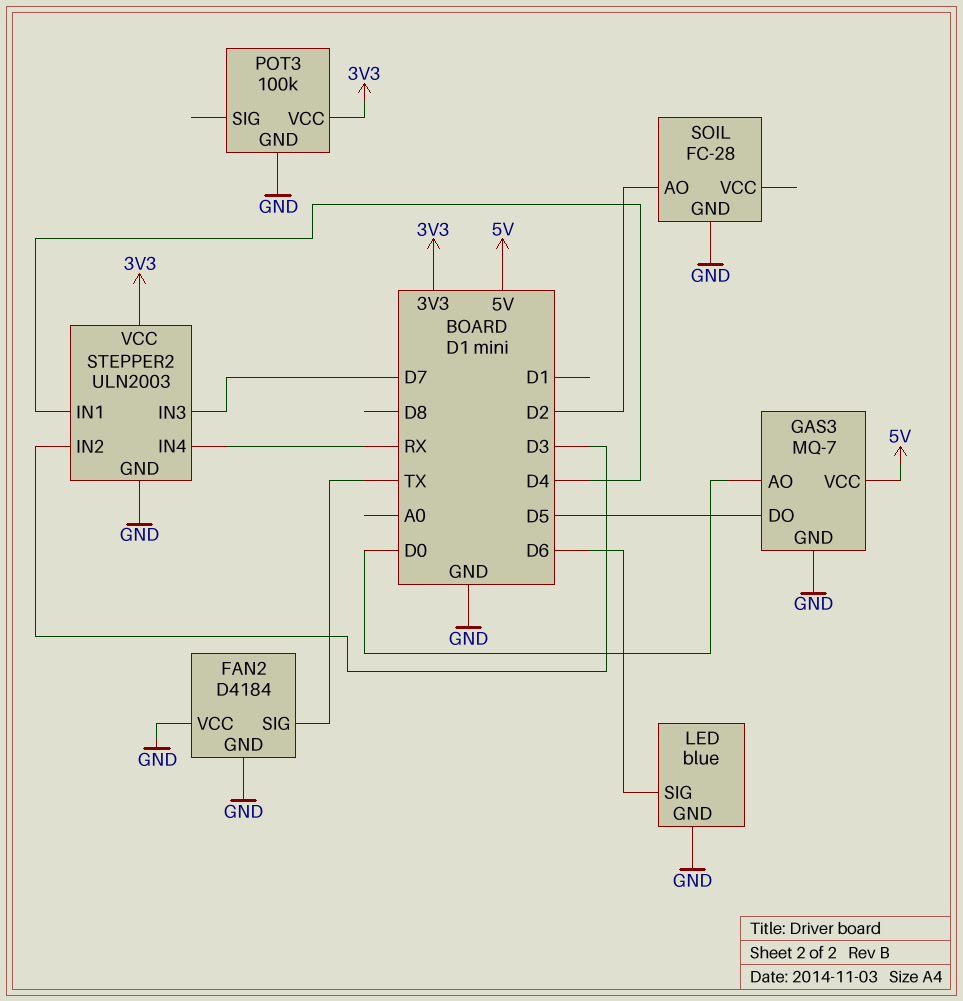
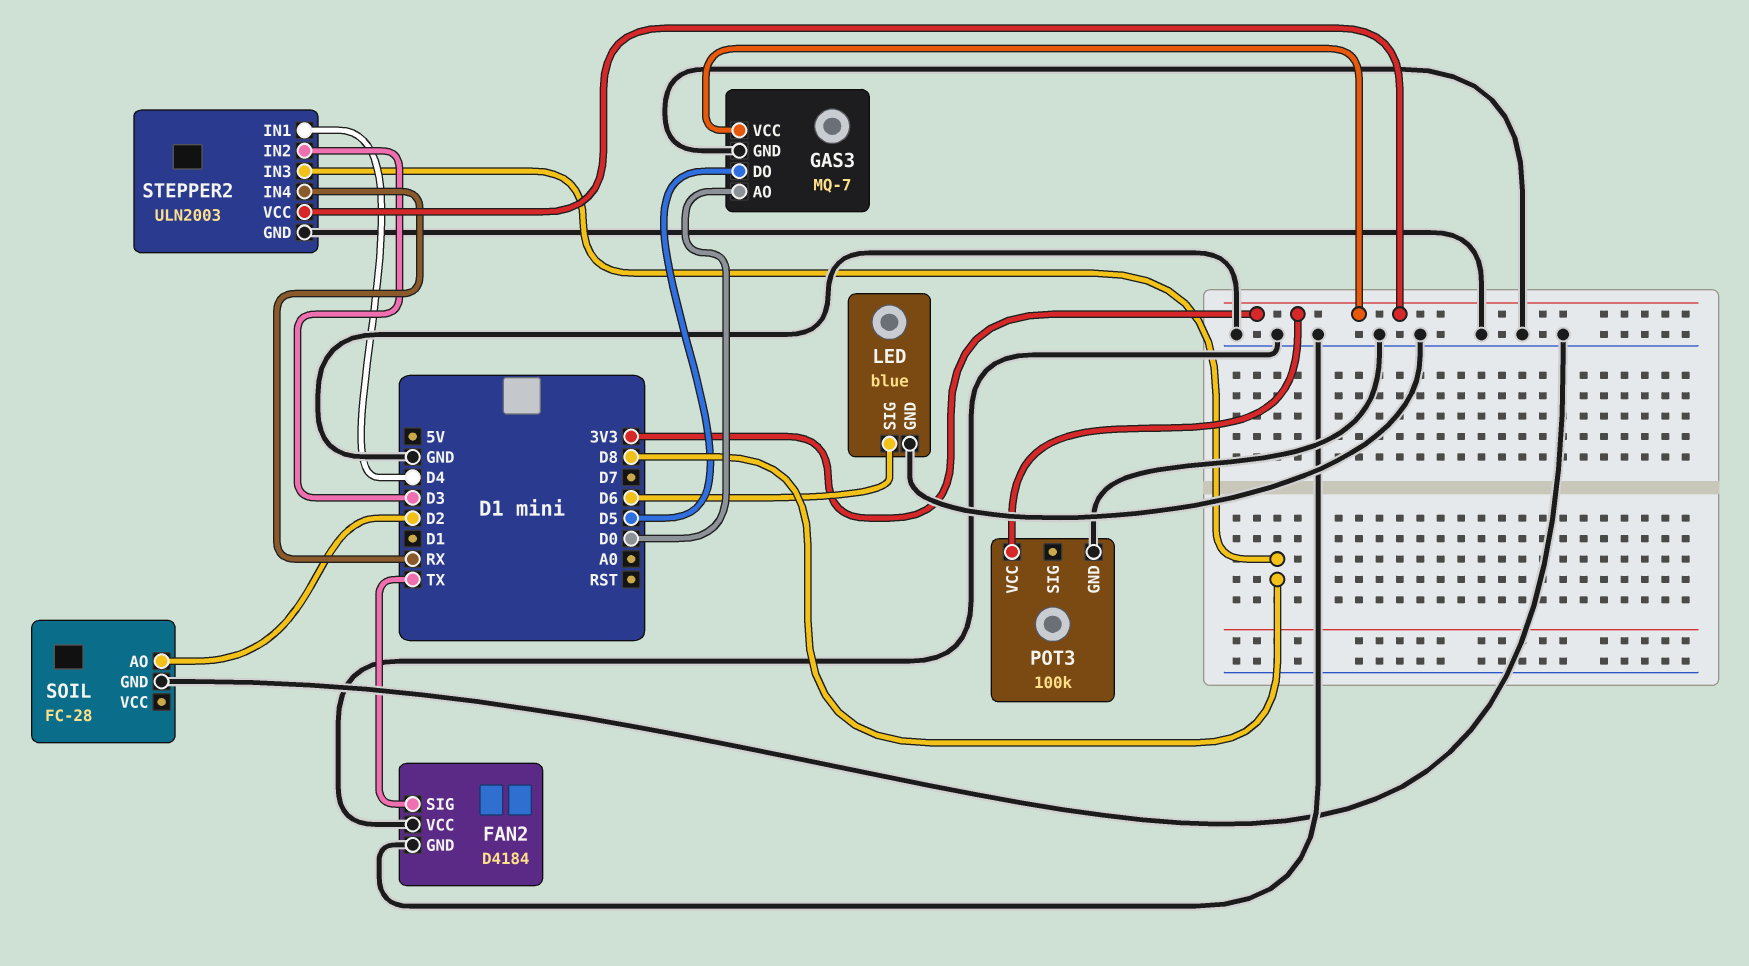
GAS3 pin VCC: 5V -> 3V3
STEPPER2 pin IN3: D7 -> D8

